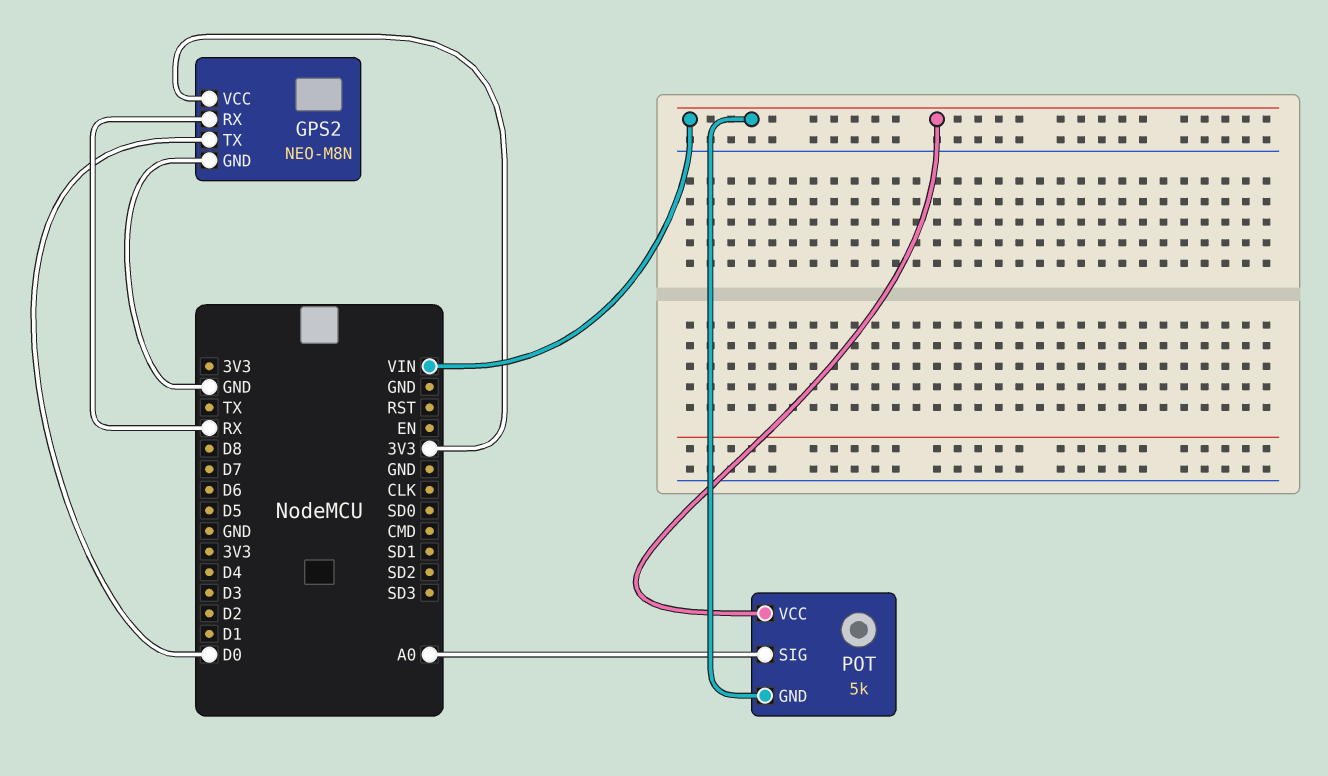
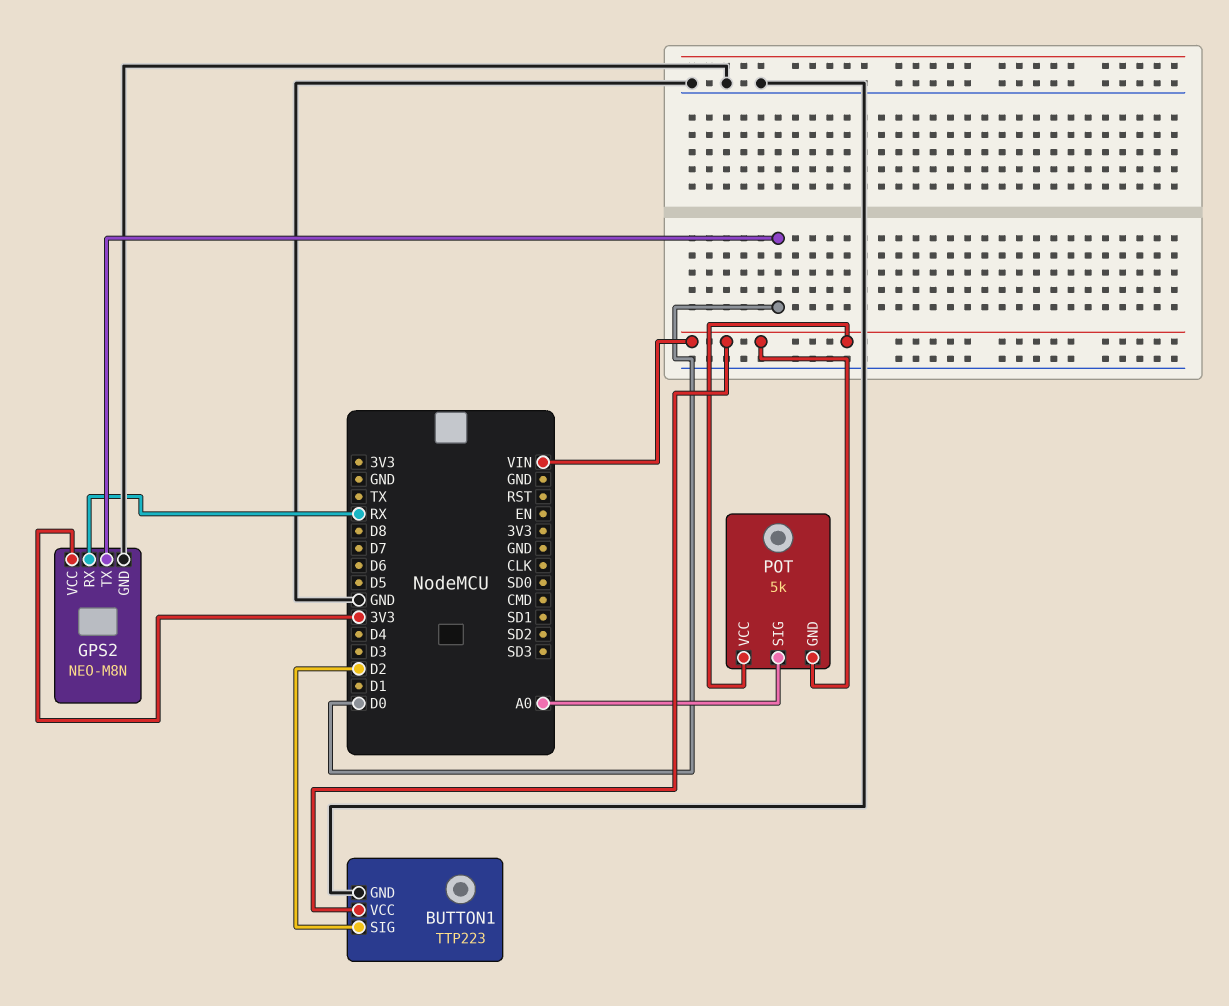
BUTTON1: none -> TTP223
BUTTON1 pin GND: none -> GND
BUTTON1 pin SIG: none -> D2
BUTTON1 pin VCC: none -> VIN

